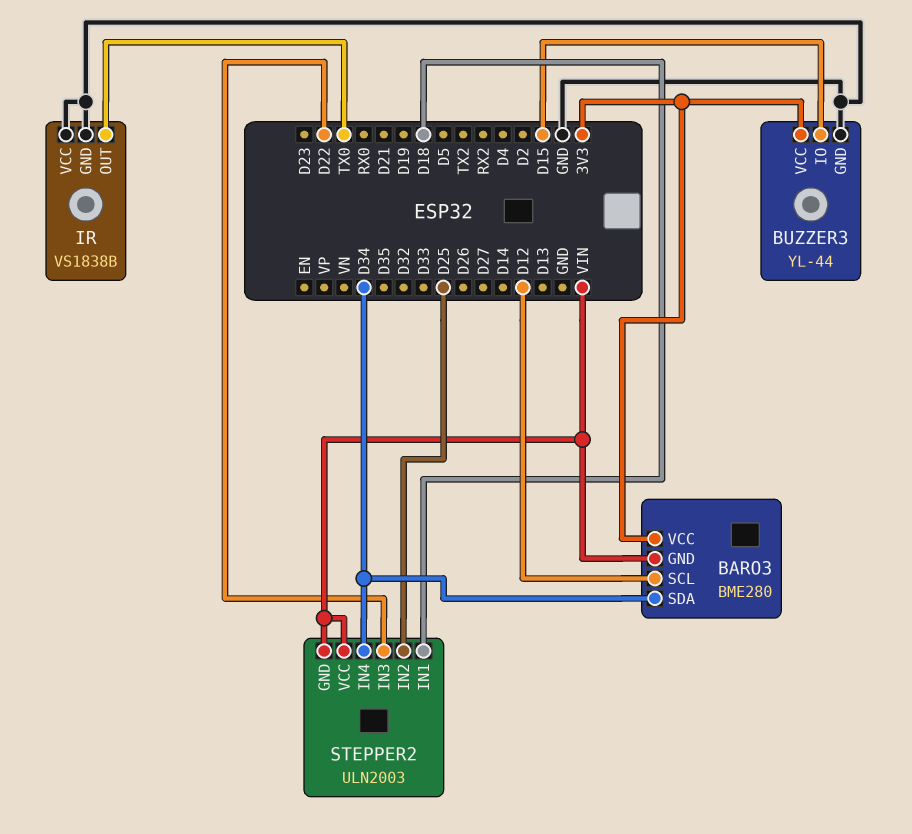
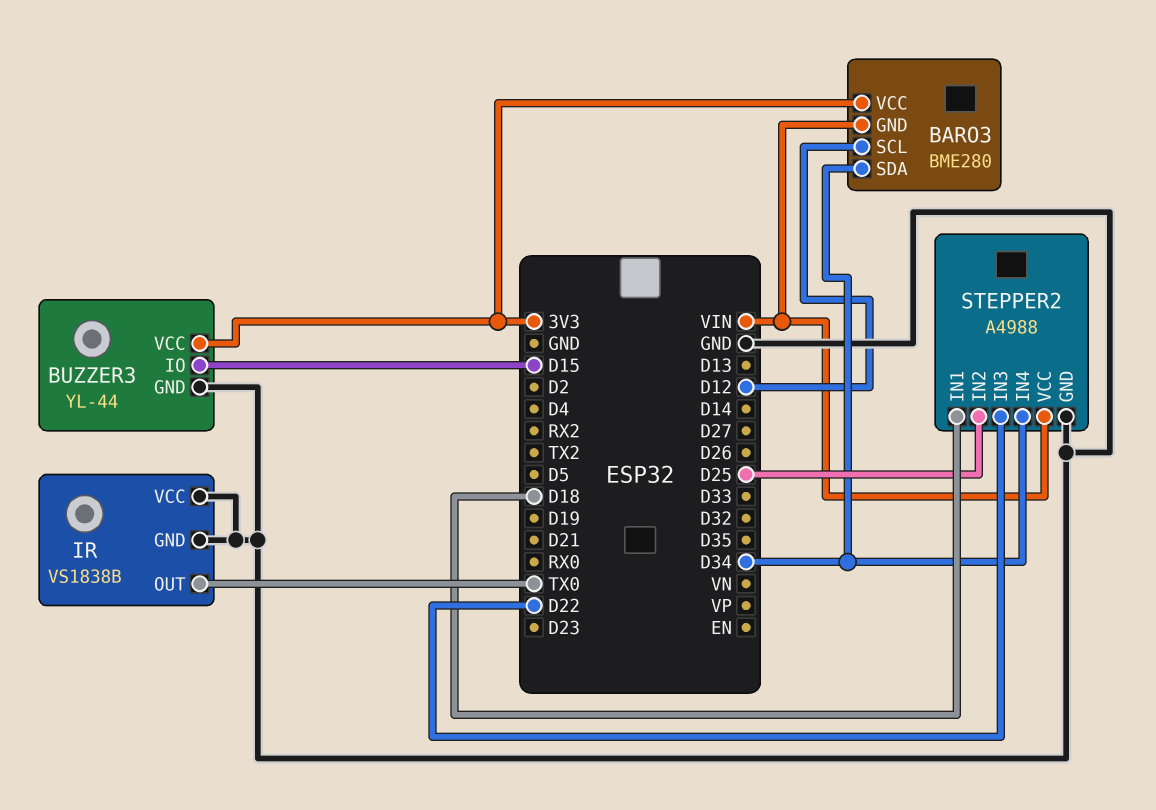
STEPPER2: ULN2003 -> A4988
STEPPER2 pin GND: VIN -> GND

